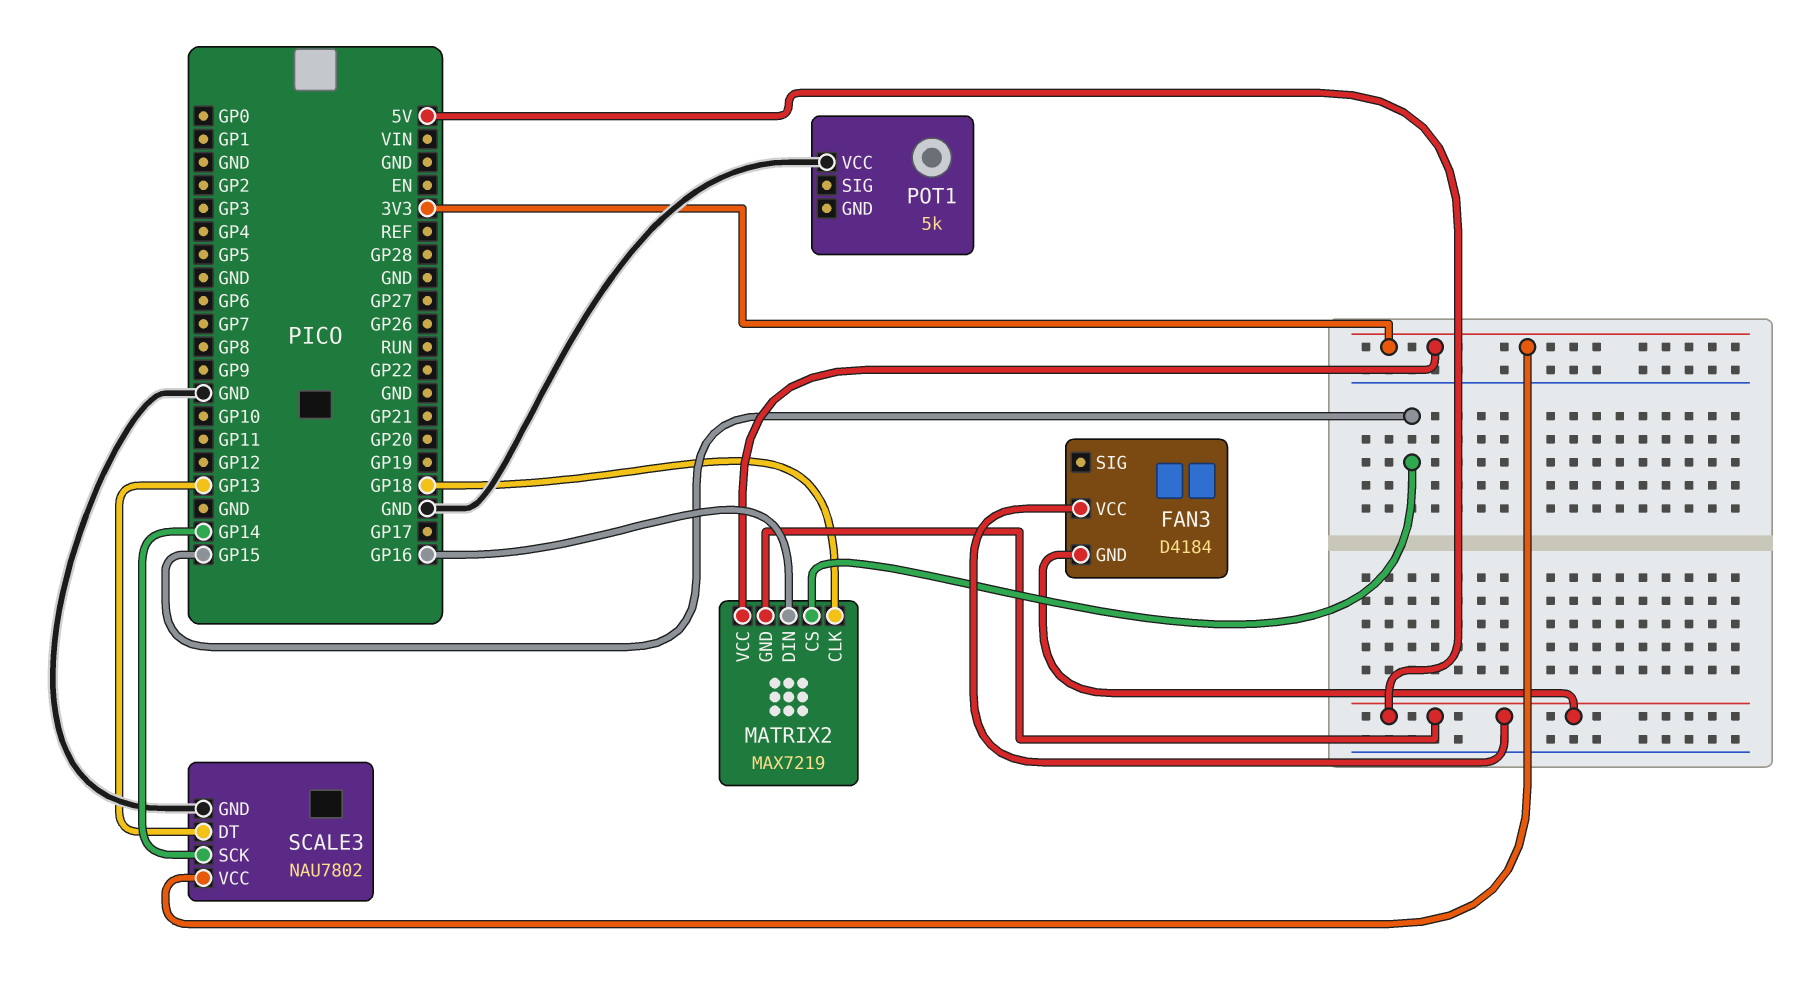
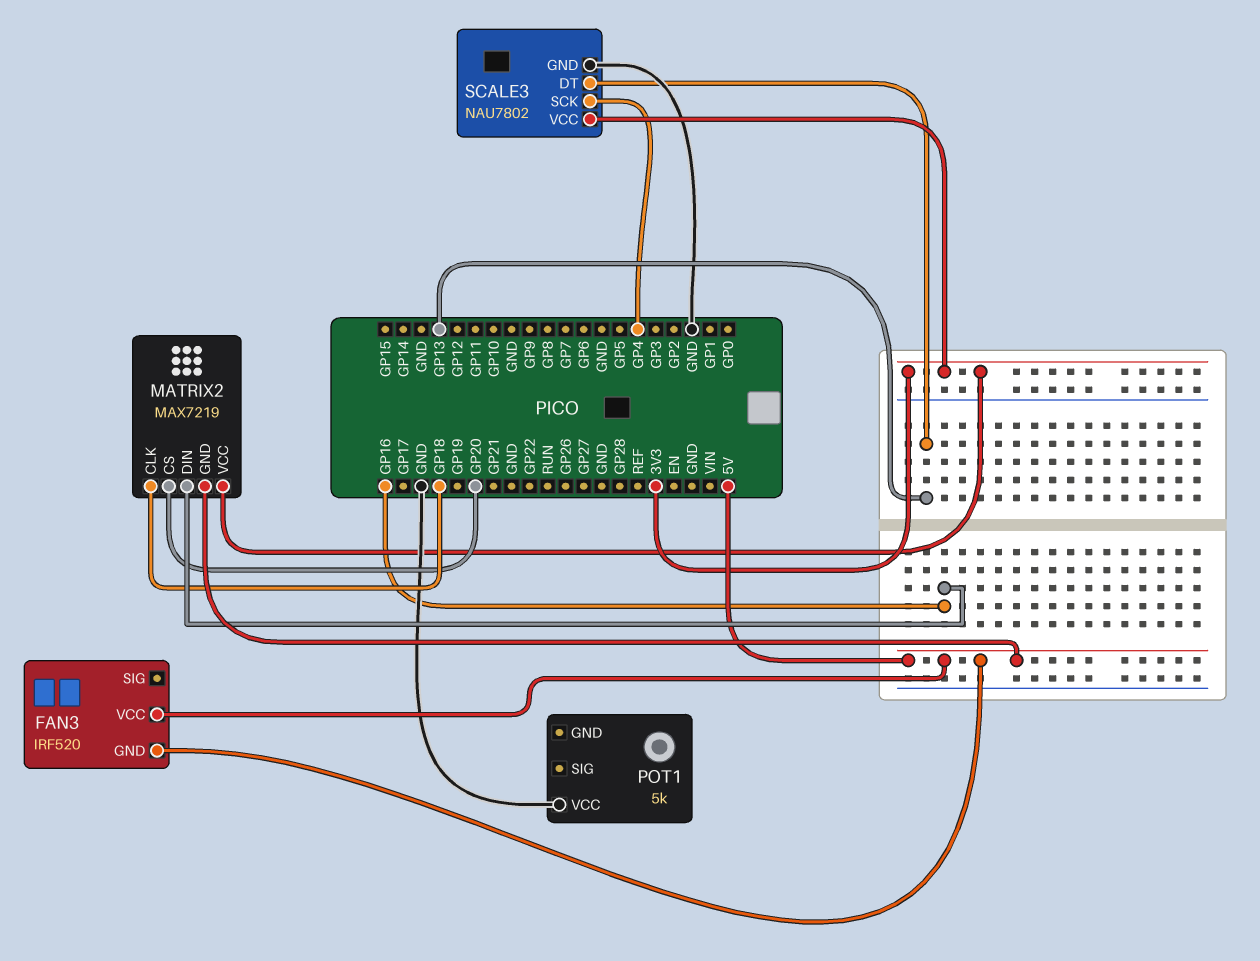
FAN3: D4184 -> IRF520
MATRIX2 pin CS: GP15 -> GP20
SCALE3 pin SCK: GP14 -> GP4

